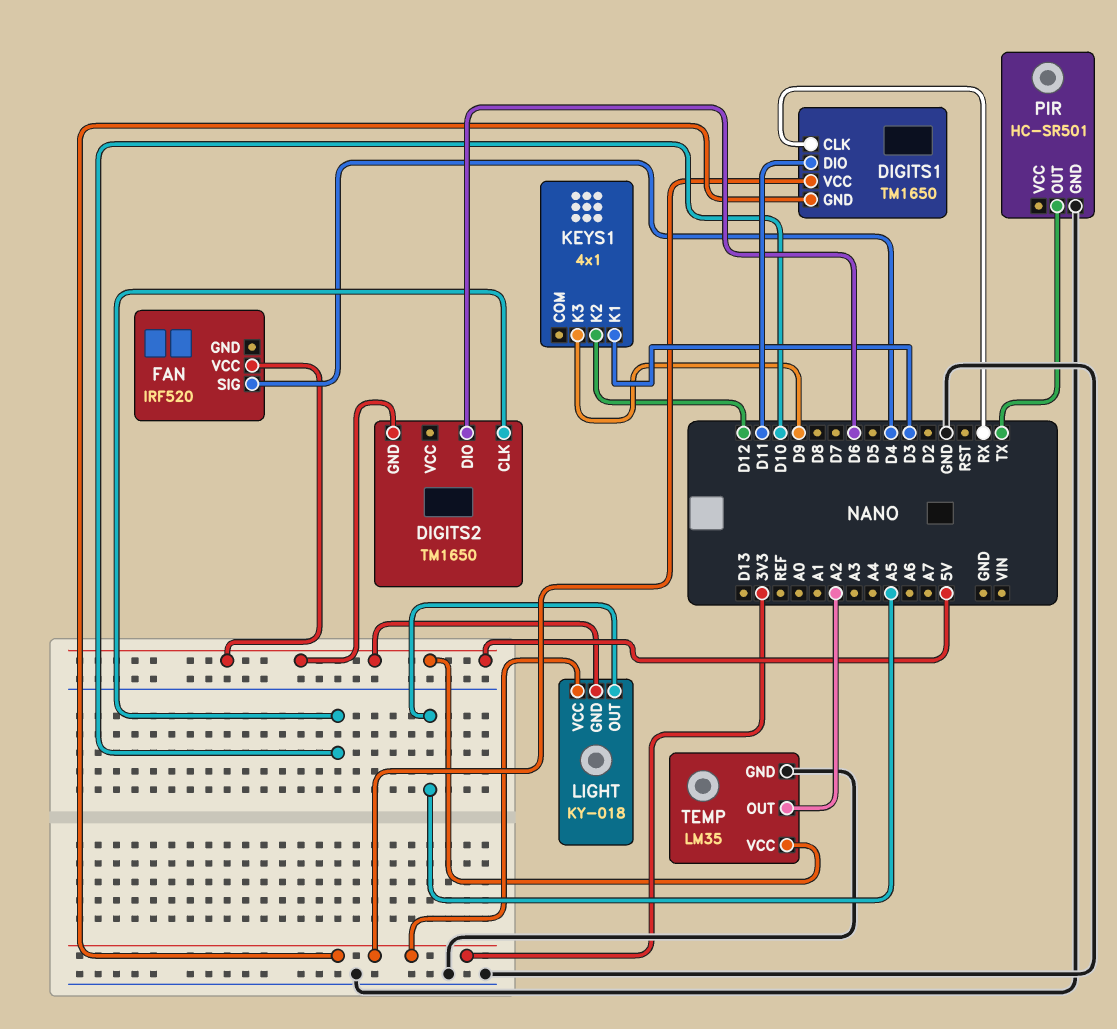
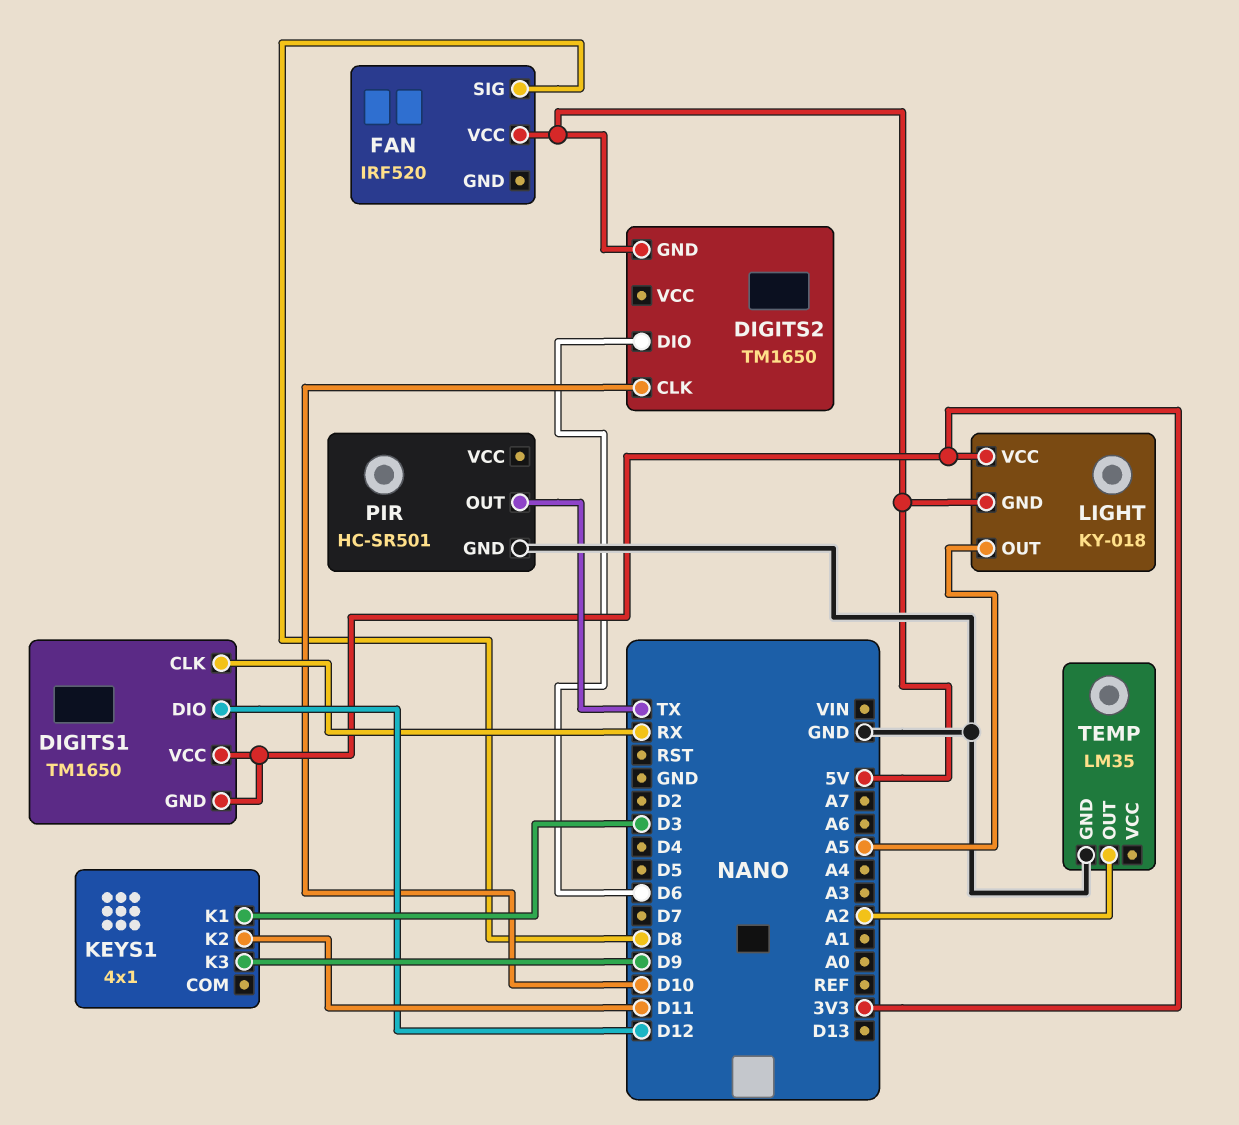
DIGITS1 pin DIO: D11 -> D12
FAN pin SIG: D4 -> D8
KEYS1 pin K2: D12 -> D11
TEMP pin VCC: 5V -> none

